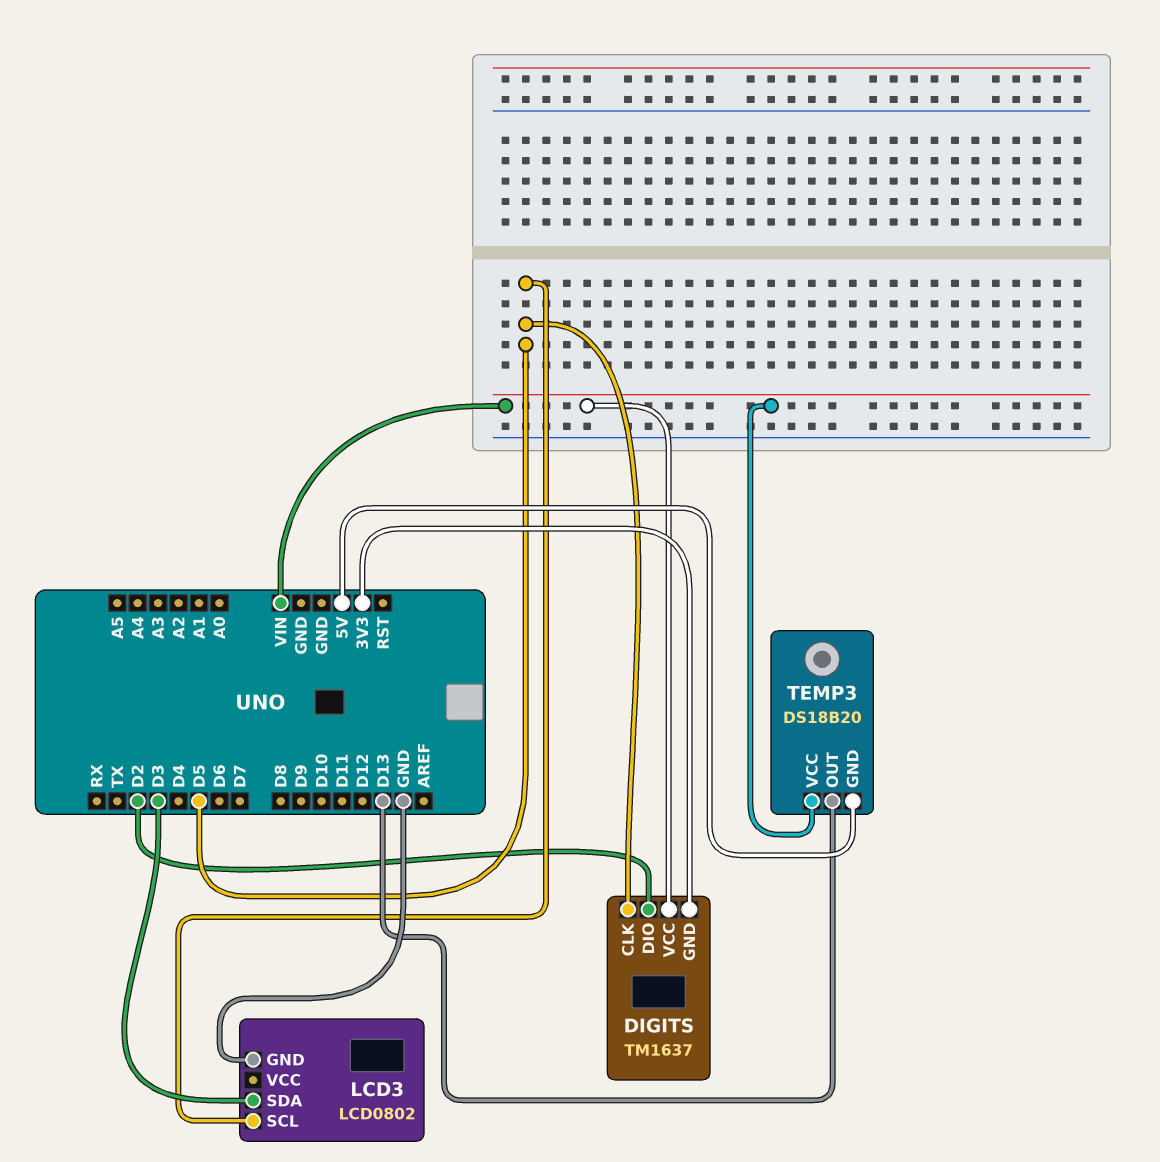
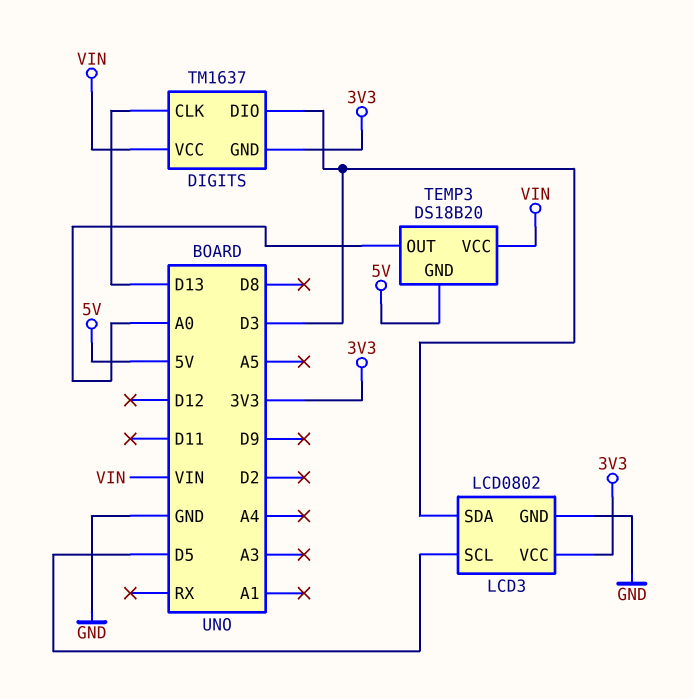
DIGITS pin CLK: D5 -> D13
DIGITS pin DIO: D2 -> D3
LCD3 pin VCC: none -> 3V3
TEMP3 pin OUT: D13 -> A0

